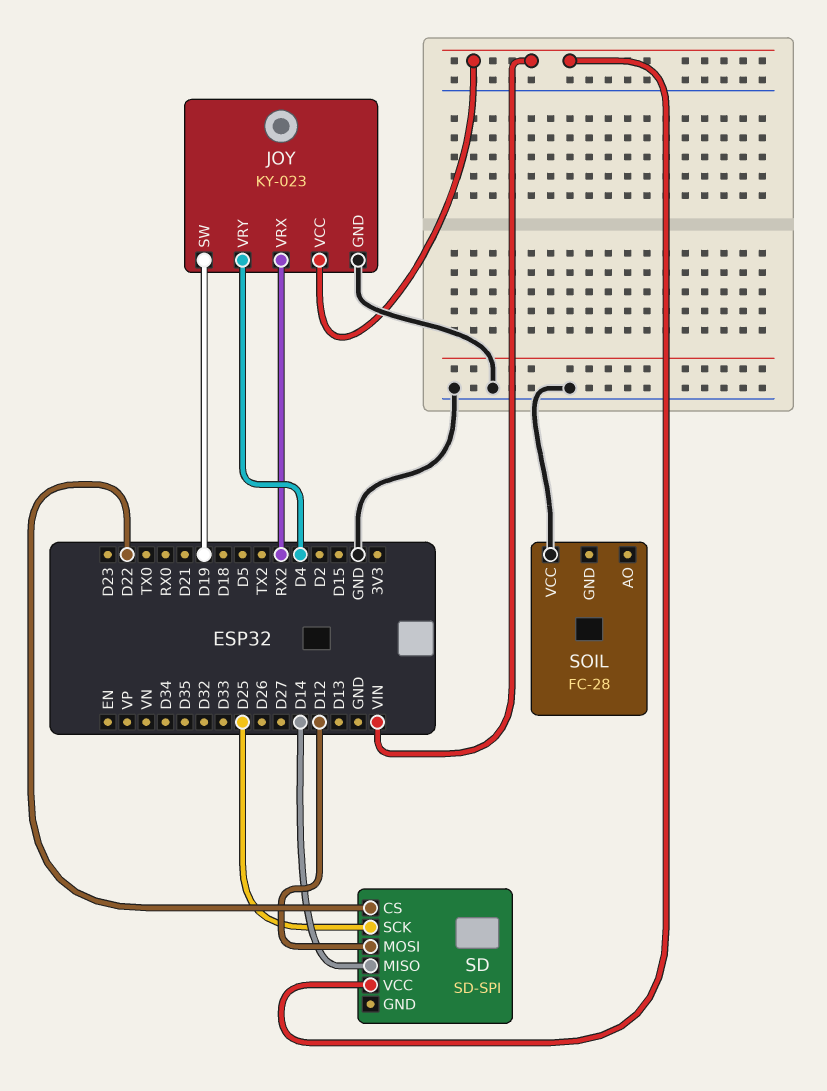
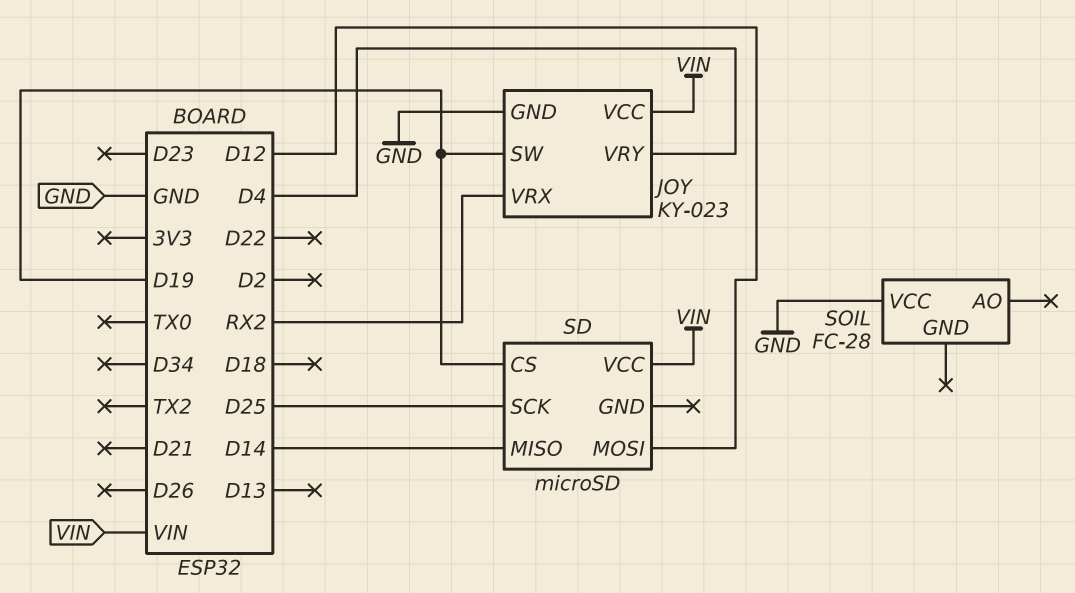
SD: SD-SPI -> microSD
SD pin CS: D22 -> D19

